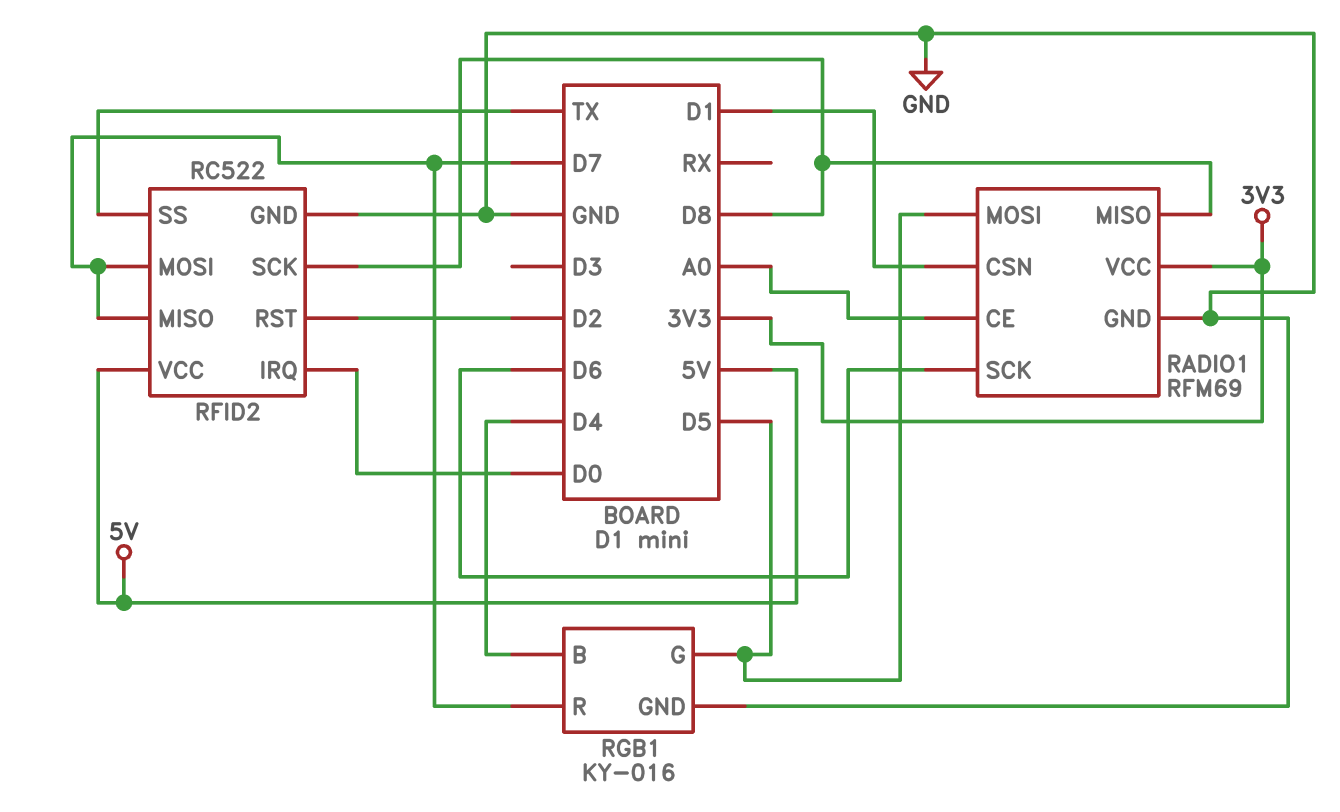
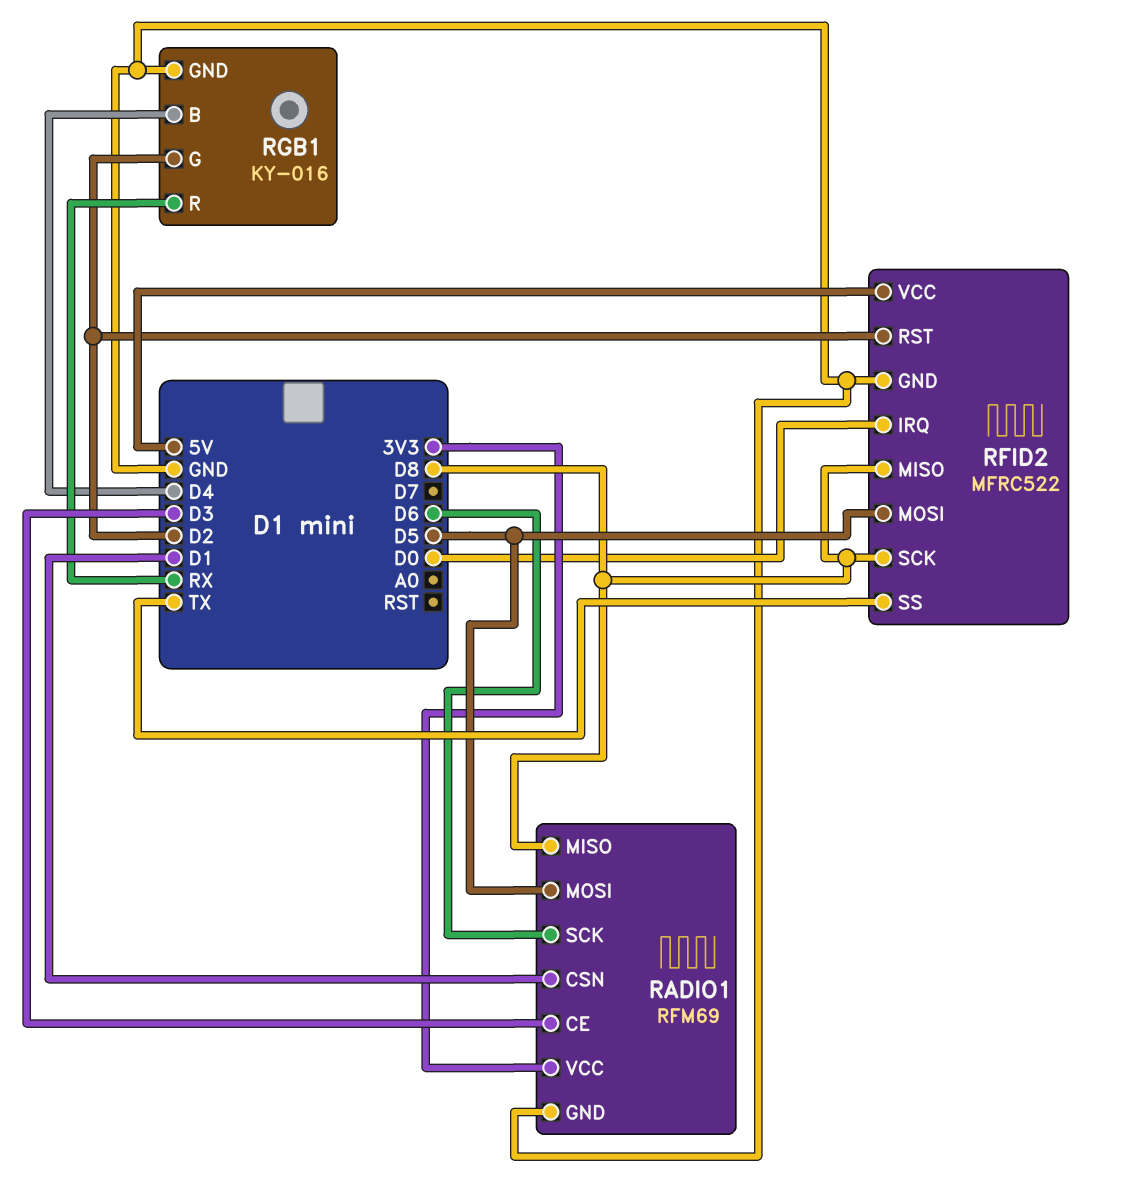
RADIO1 pin CE: A0 -> D3
RFID2: RC522 -> MFRC522
RFID2 pin MISO: D7 -> D8
RFID2 pin MOSI: D7 -> D5
RGB1 pin G: D5 -> D2
RGB1 pin R: D7 -> RX

